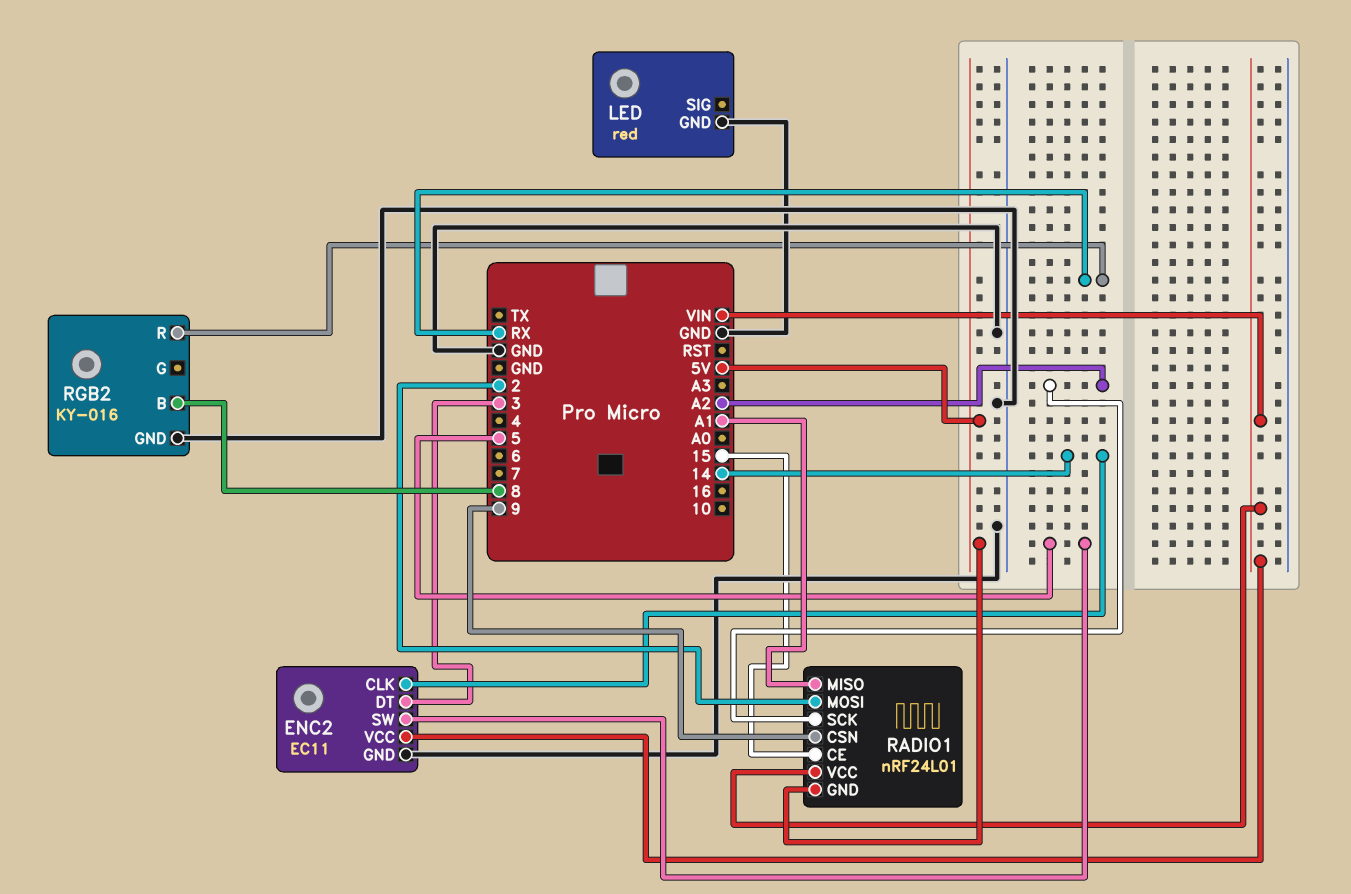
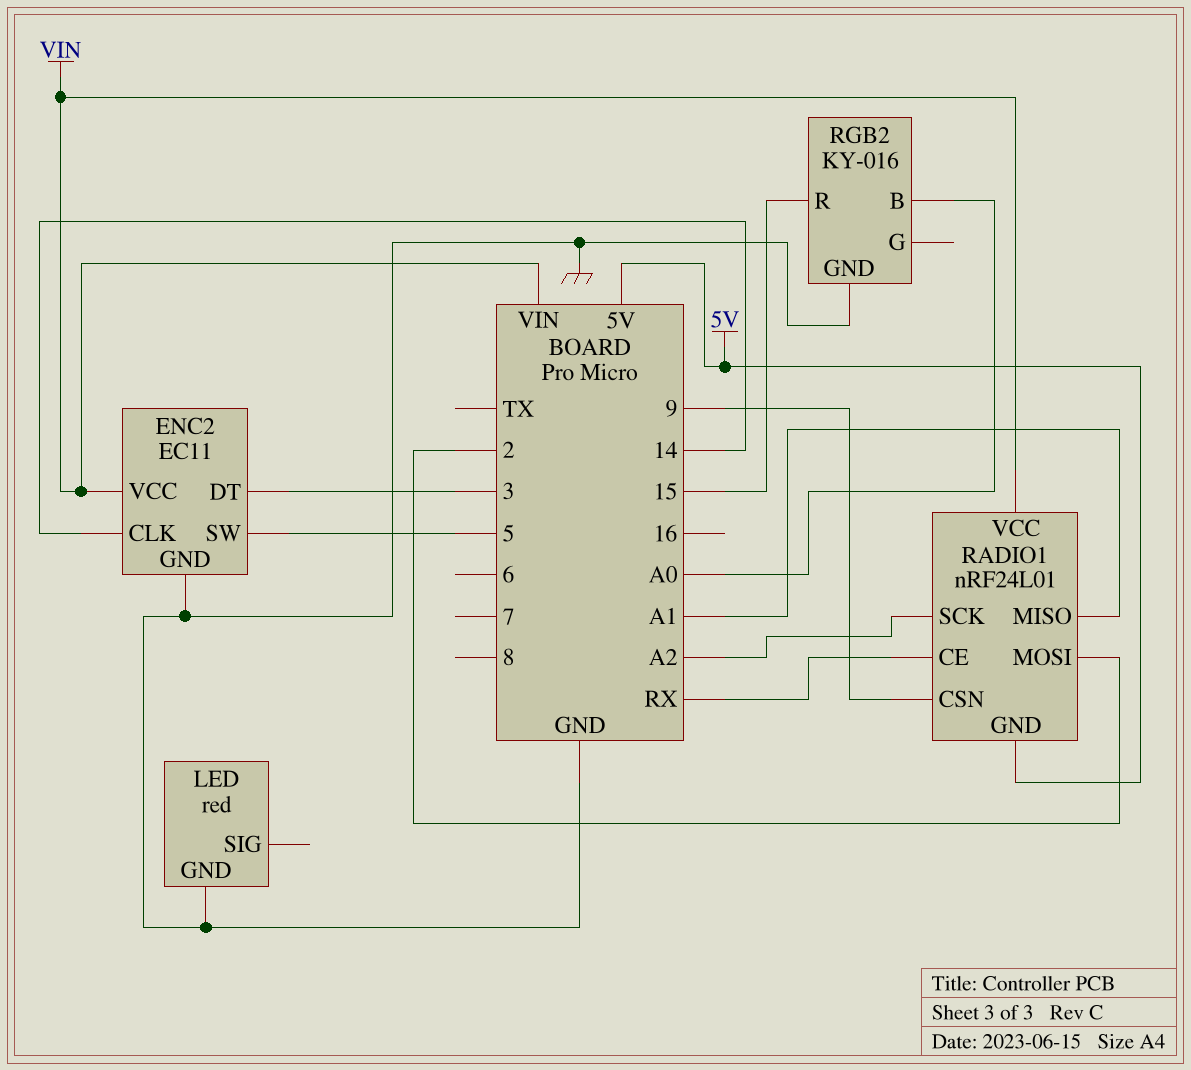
RADIO1 pin CE: 15 -> RX
RGB2 pin B: 8 -> A0
RGB2 pin R: RX -> 15

